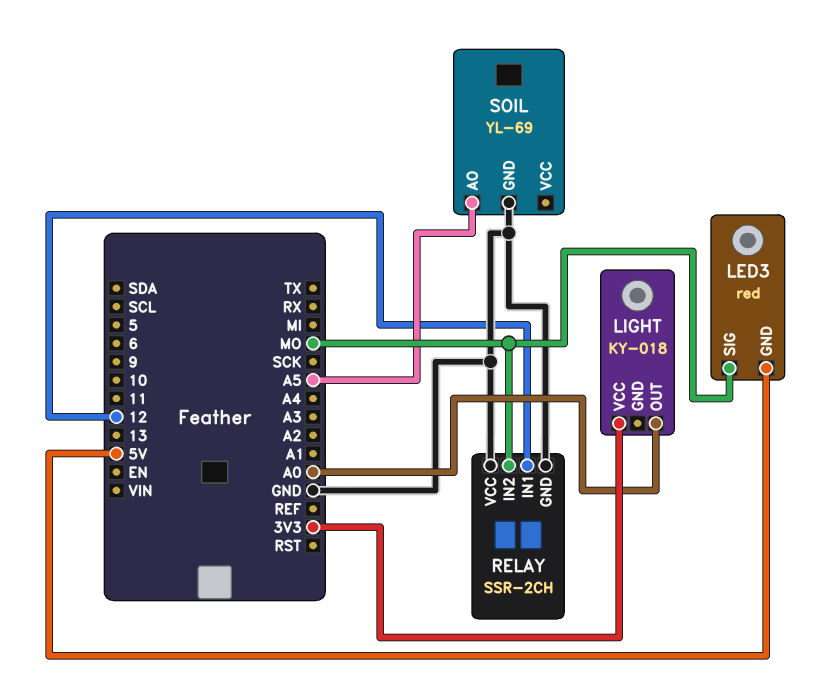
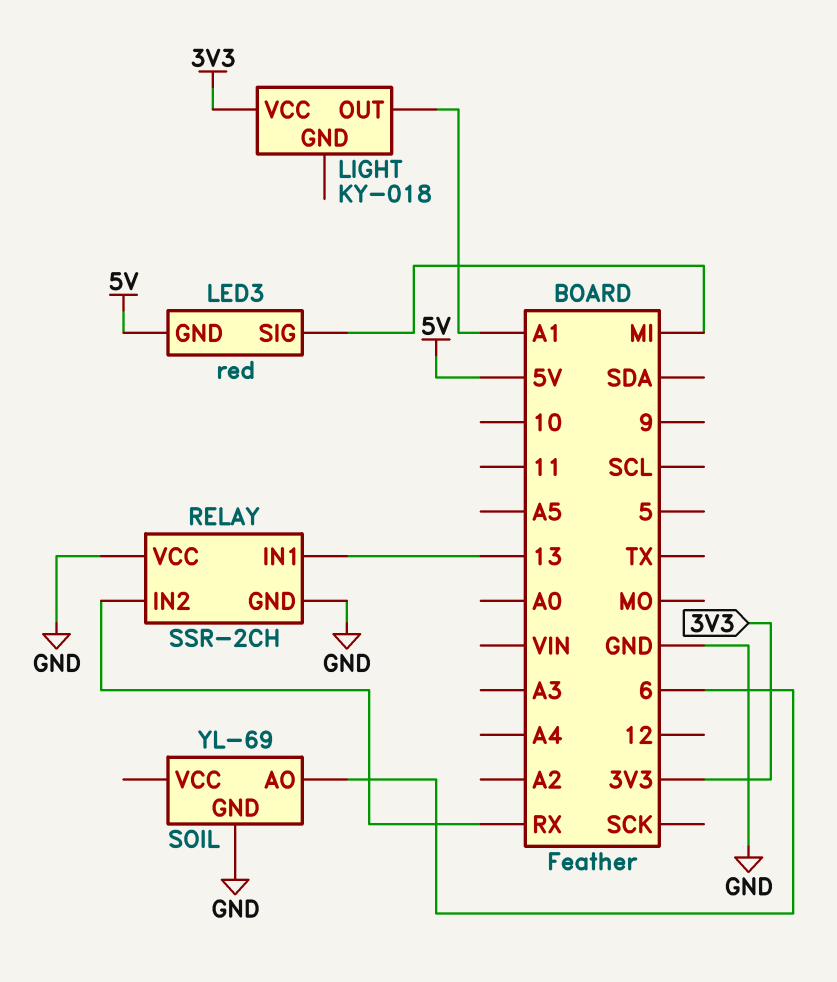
LED3 pin SIG: MO -> MI
LIGHT pin OUT: A0 -> A1
RELAY pin IN1: 12 -> 13
RELAY pin IN2: MO -> RX
SOIL pin AO: A5 -> 6

